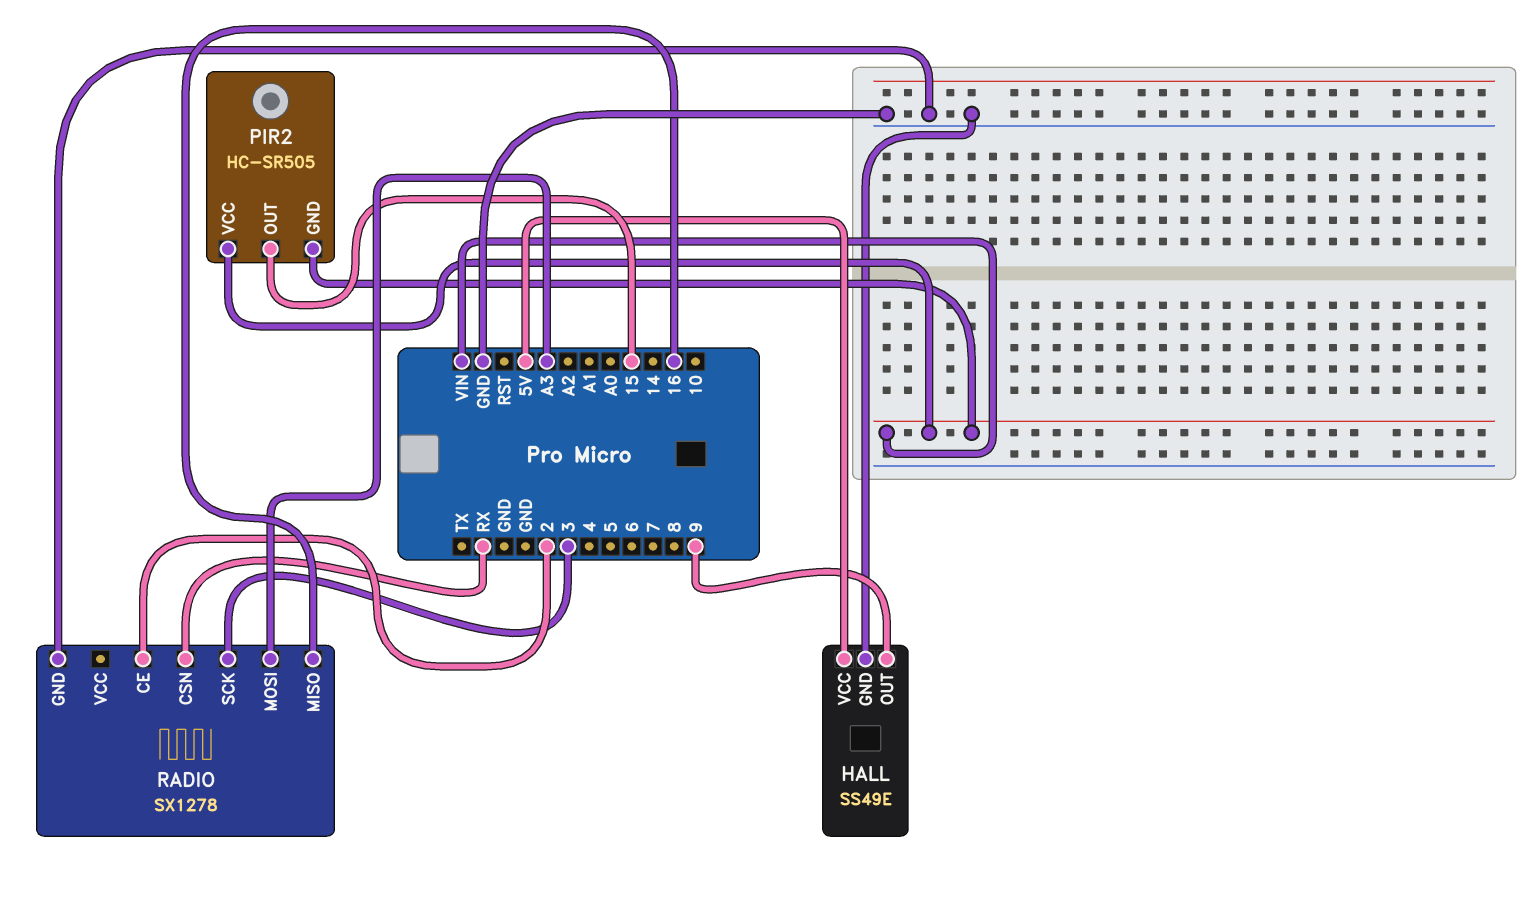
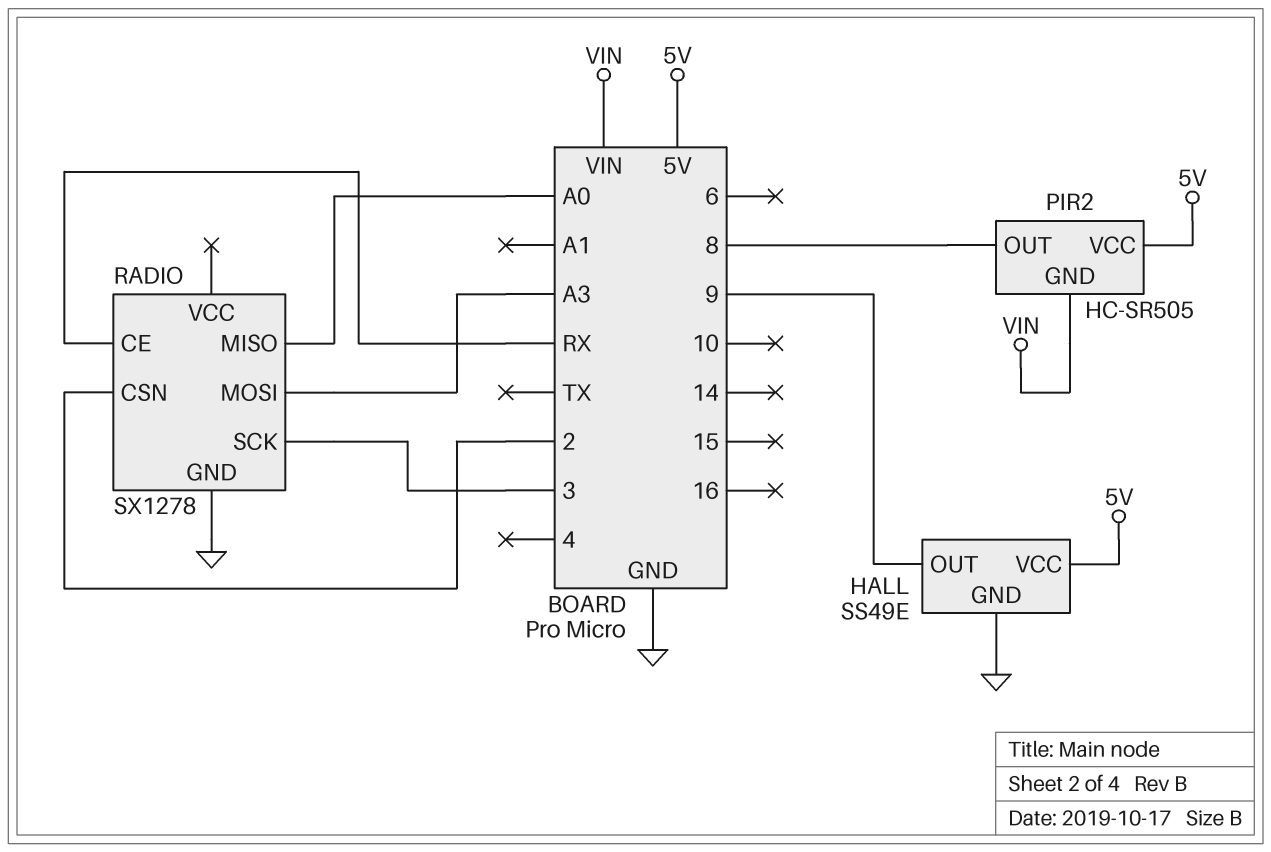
PIR2 pin OUT: 15 -> 8
PIR2 pin VCC: VIN -> 5V
RADIO pin CE: 2 -> RX
RADIO pin CSN: RX -> 2
RADIO pin MISO: 16 -> A0

